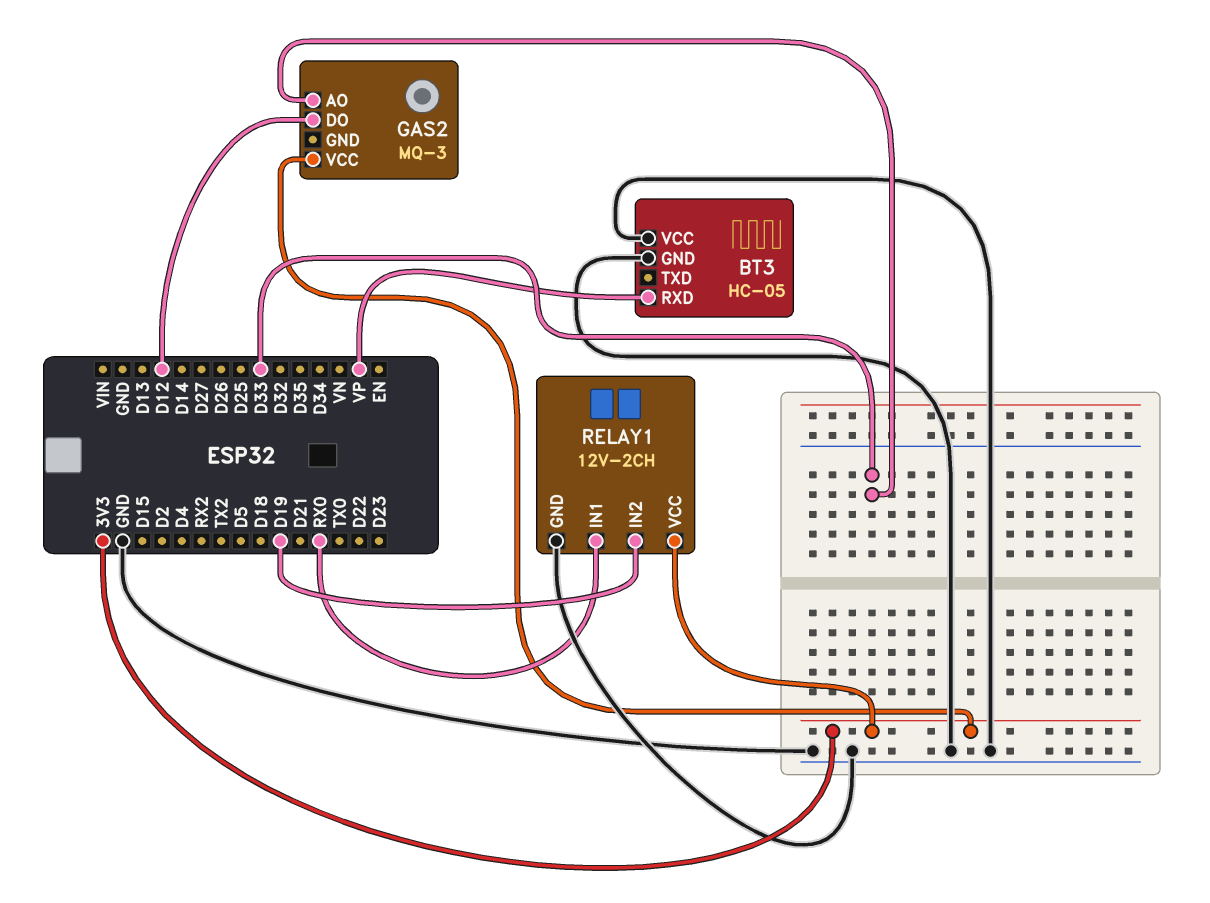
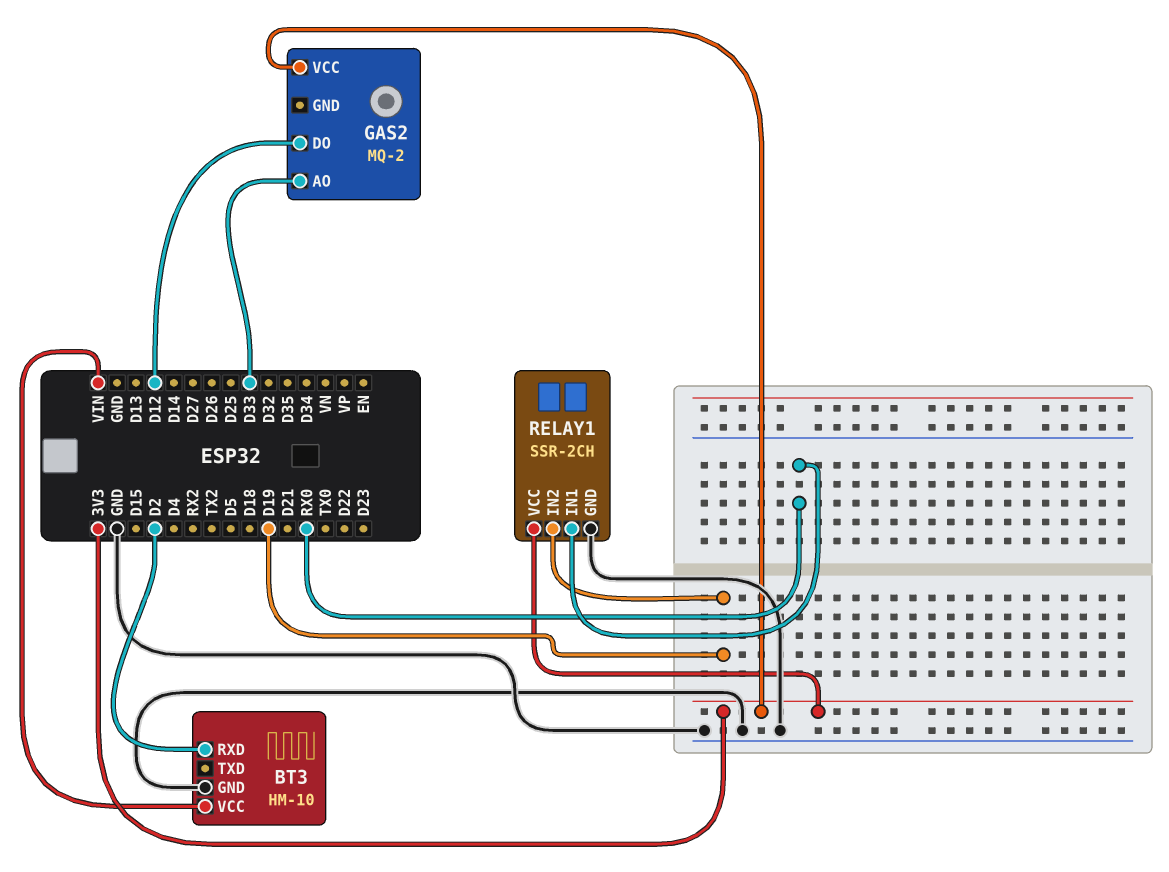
BT3: HC-05 -> HM-10
BT3 pin RXD: VP -> D2
BT3 pin VCC: GND -> VIN
GAS2: MQ-3 -> MQ-2
RELAY1: 12V-2CH -> SSR-2CH

